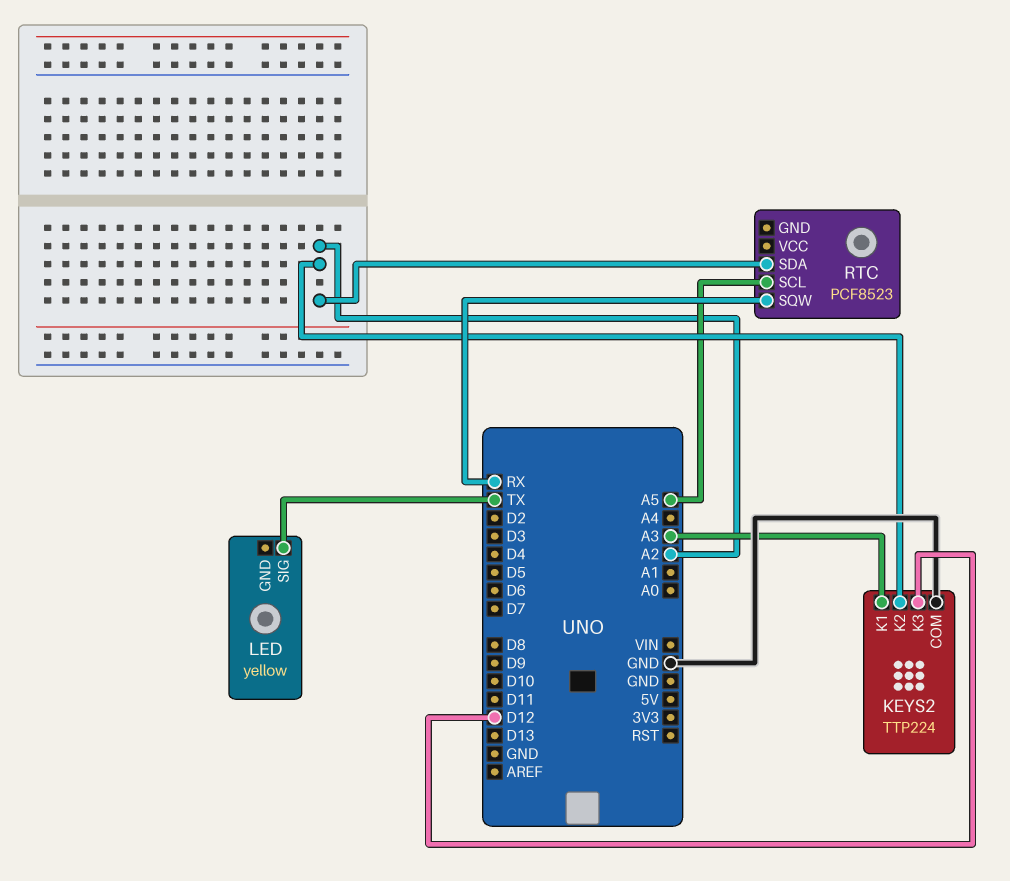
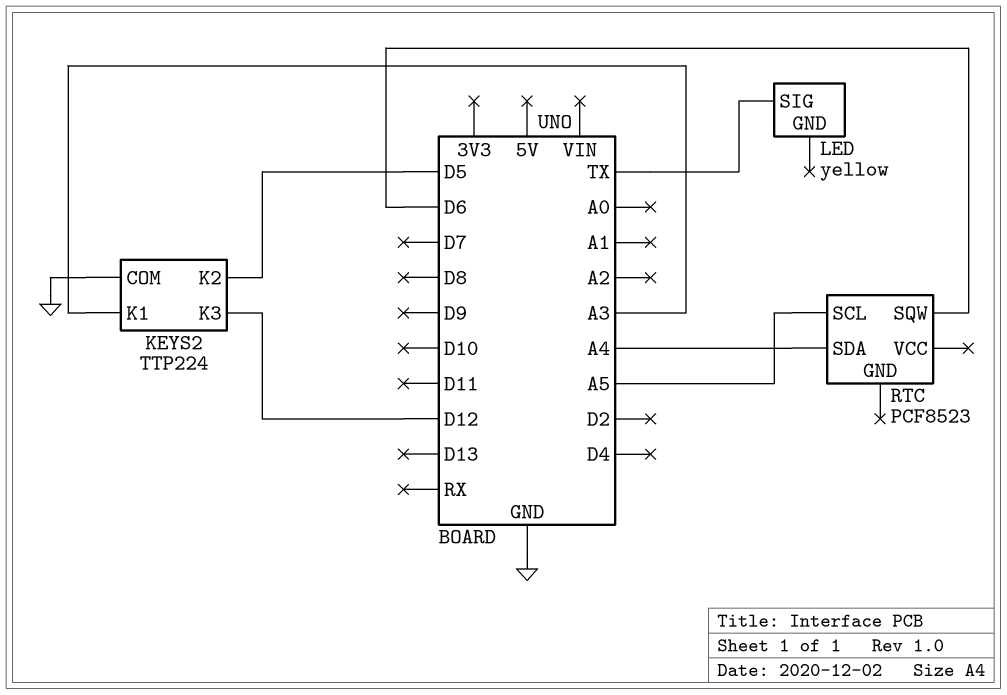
KEYS2 pin K2: A2 -> D5
RTC pin SDA: A2 -> A4
RTC pin SQW: RX -> D6

